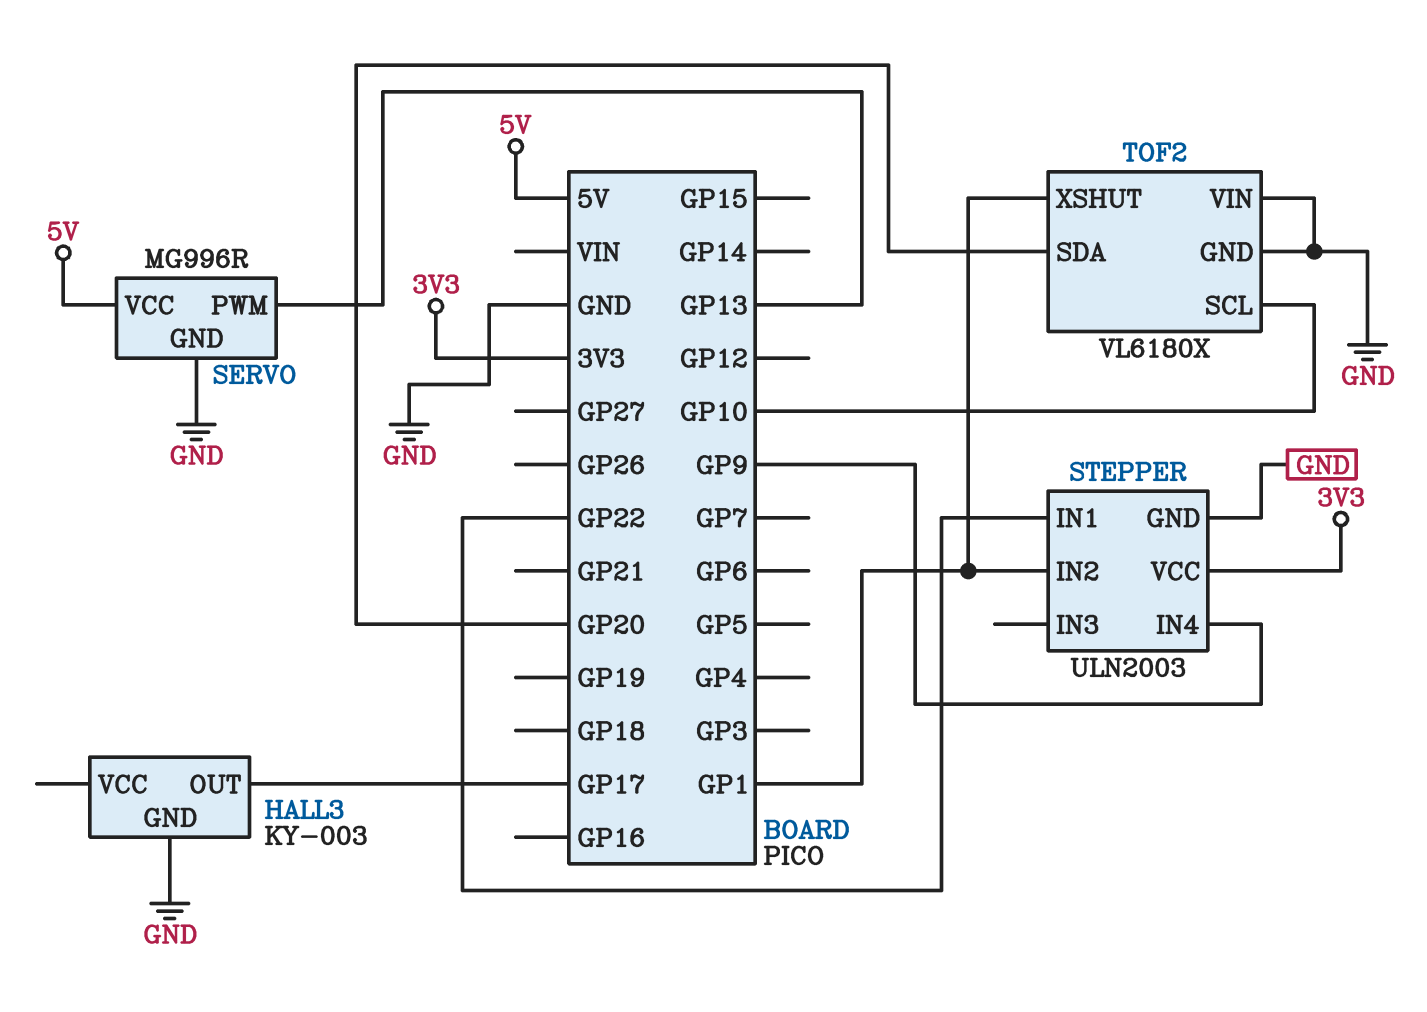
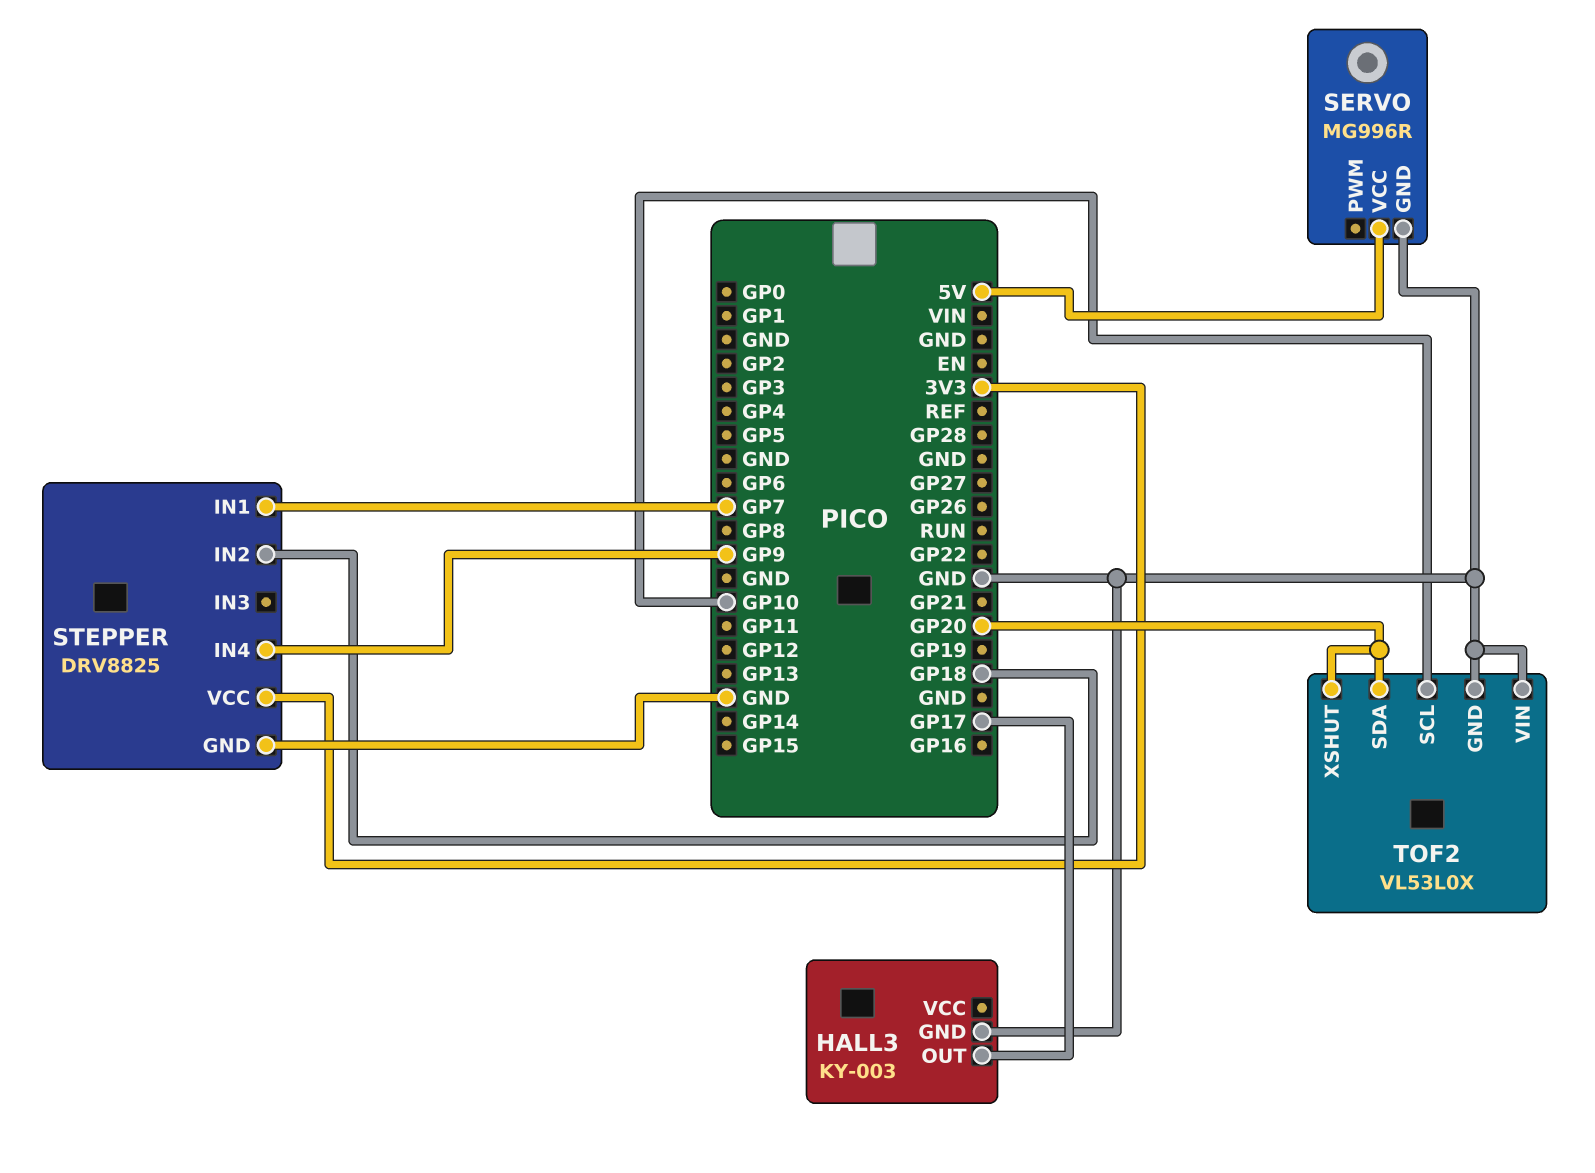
SERVO pin PWM: GP13 -> none
STEPPER: ULN2003 -> DRV8825
STEPPER pin IN1: GP22 -> GP7
STEPPER pin IN2: GP1 -> GP18
TOF2: VL6180X -> VL53L0X
TOF2 pin XSHUT: GP1 -> GP20

